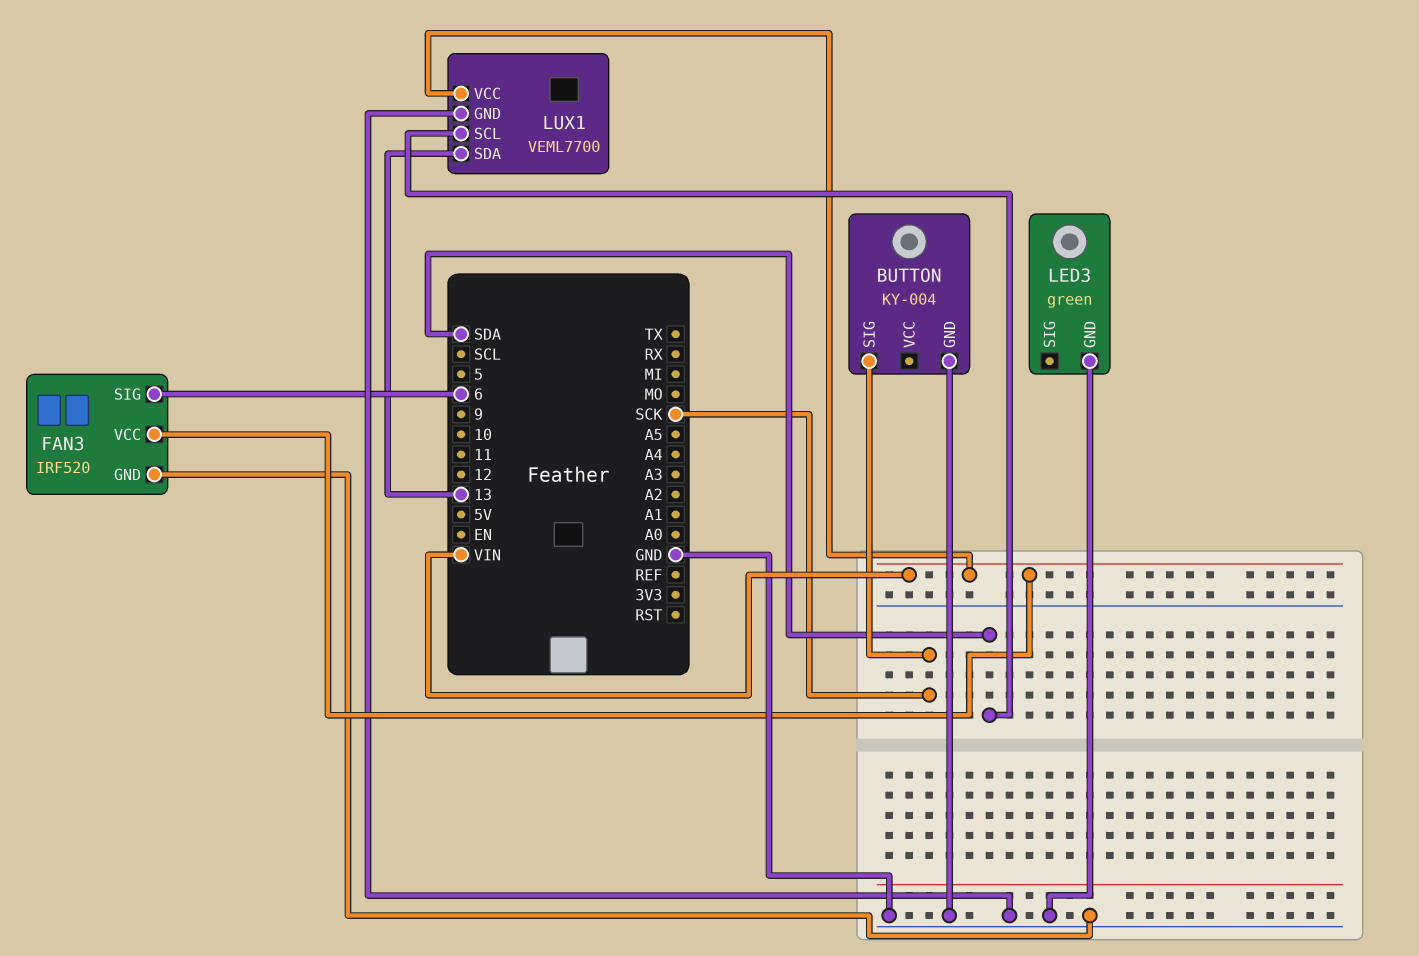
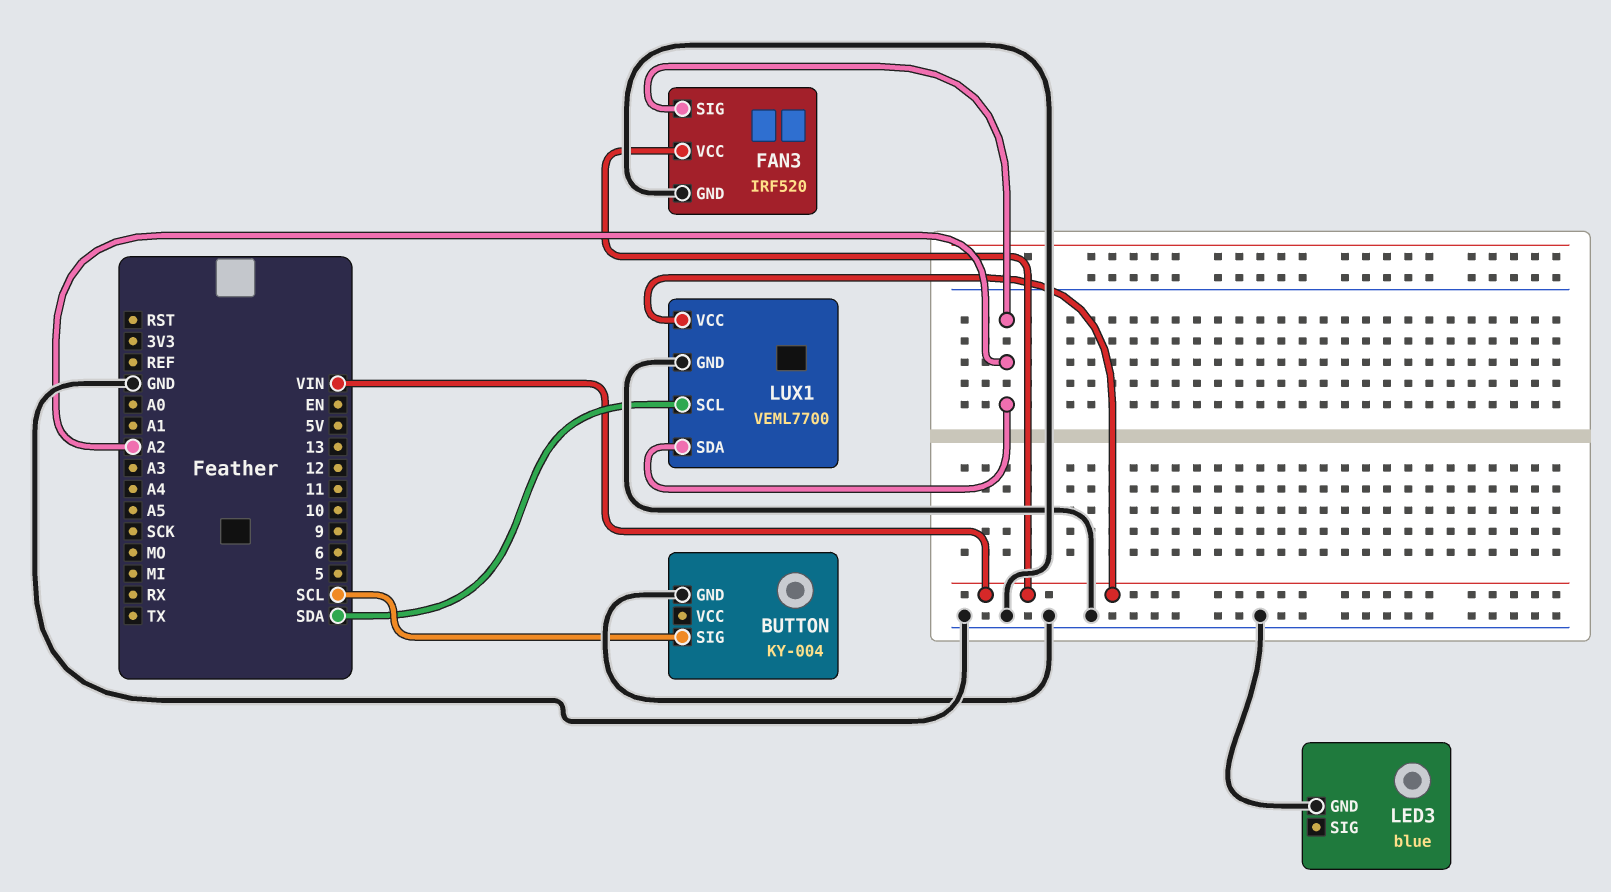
BUTTON pin SIG: SCK -> SCL
FAN3 pin SIG: 6 -> A2
LED3: green -> blue
LUX1 pin SDA: 13 -> A2

